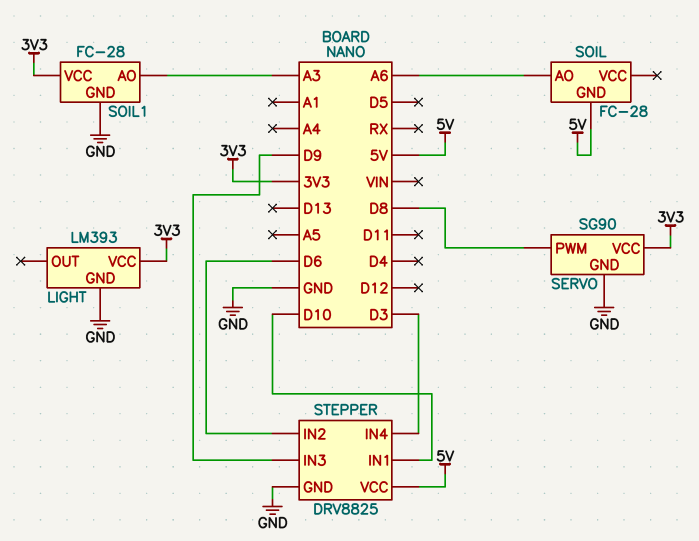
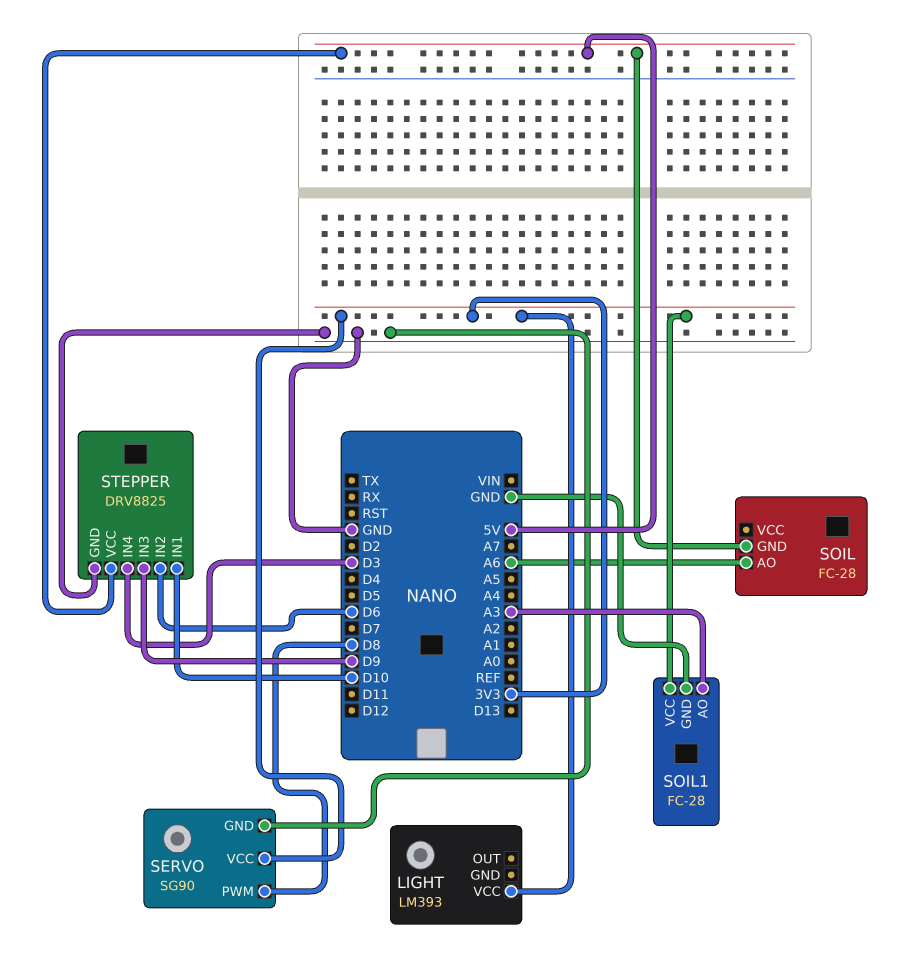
LIGHT pin GND: GND -> none

